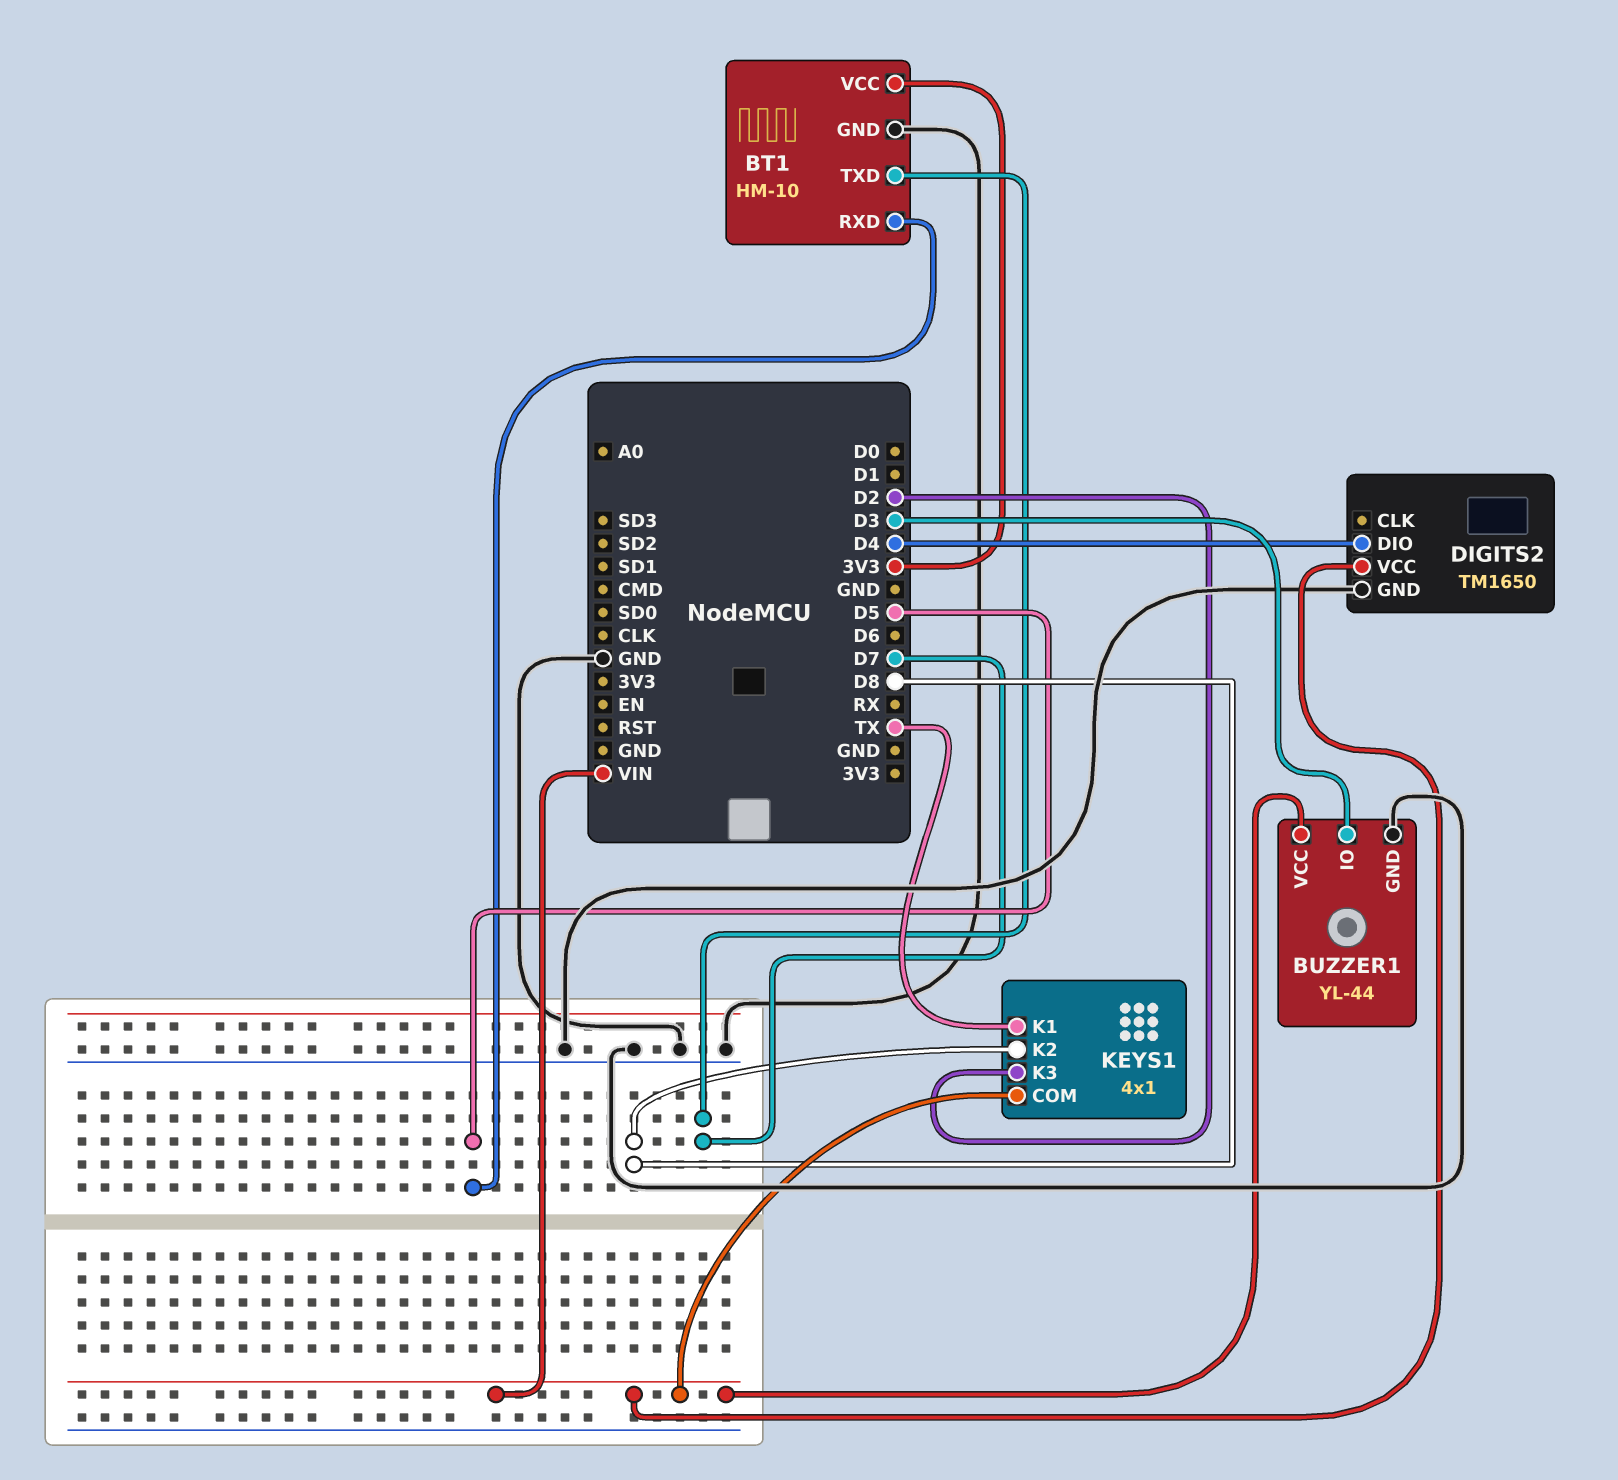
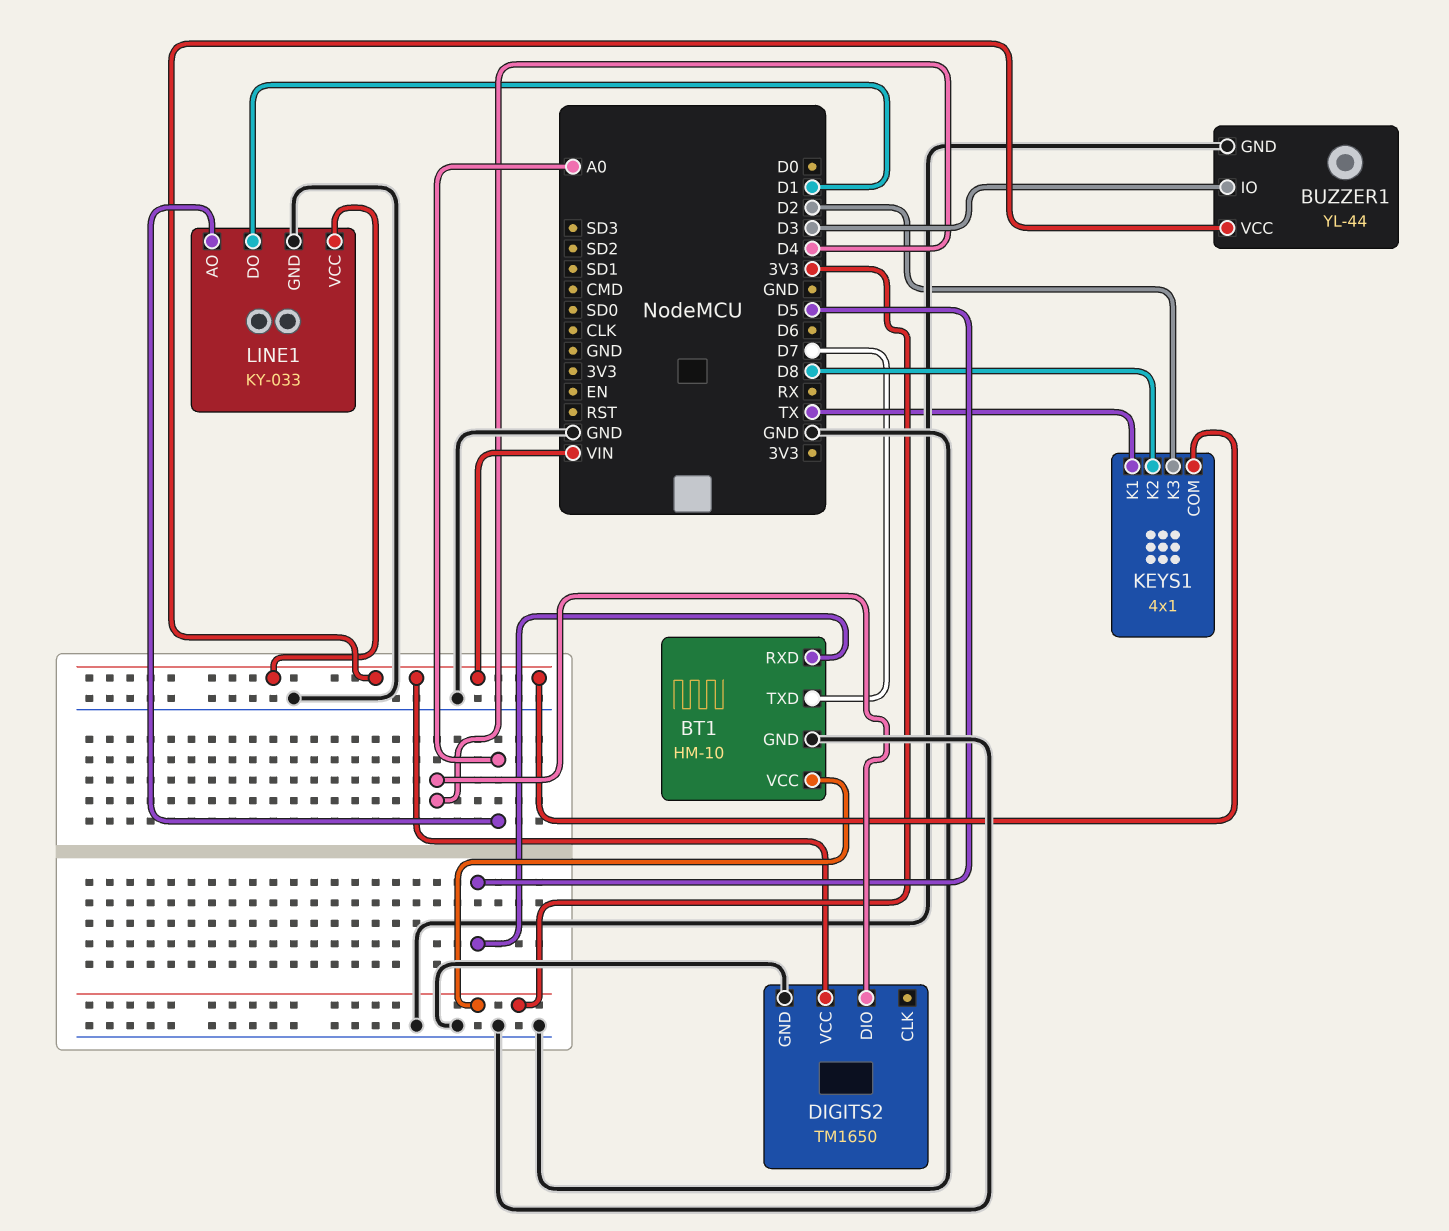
LINE1: none -> KY-033
LINE1 pin AO: none -> A0
LINE1 pin DO: none -> D1
LINE1 pin GND: none -> GND
LINE1 pin VCC: none -> VIN

